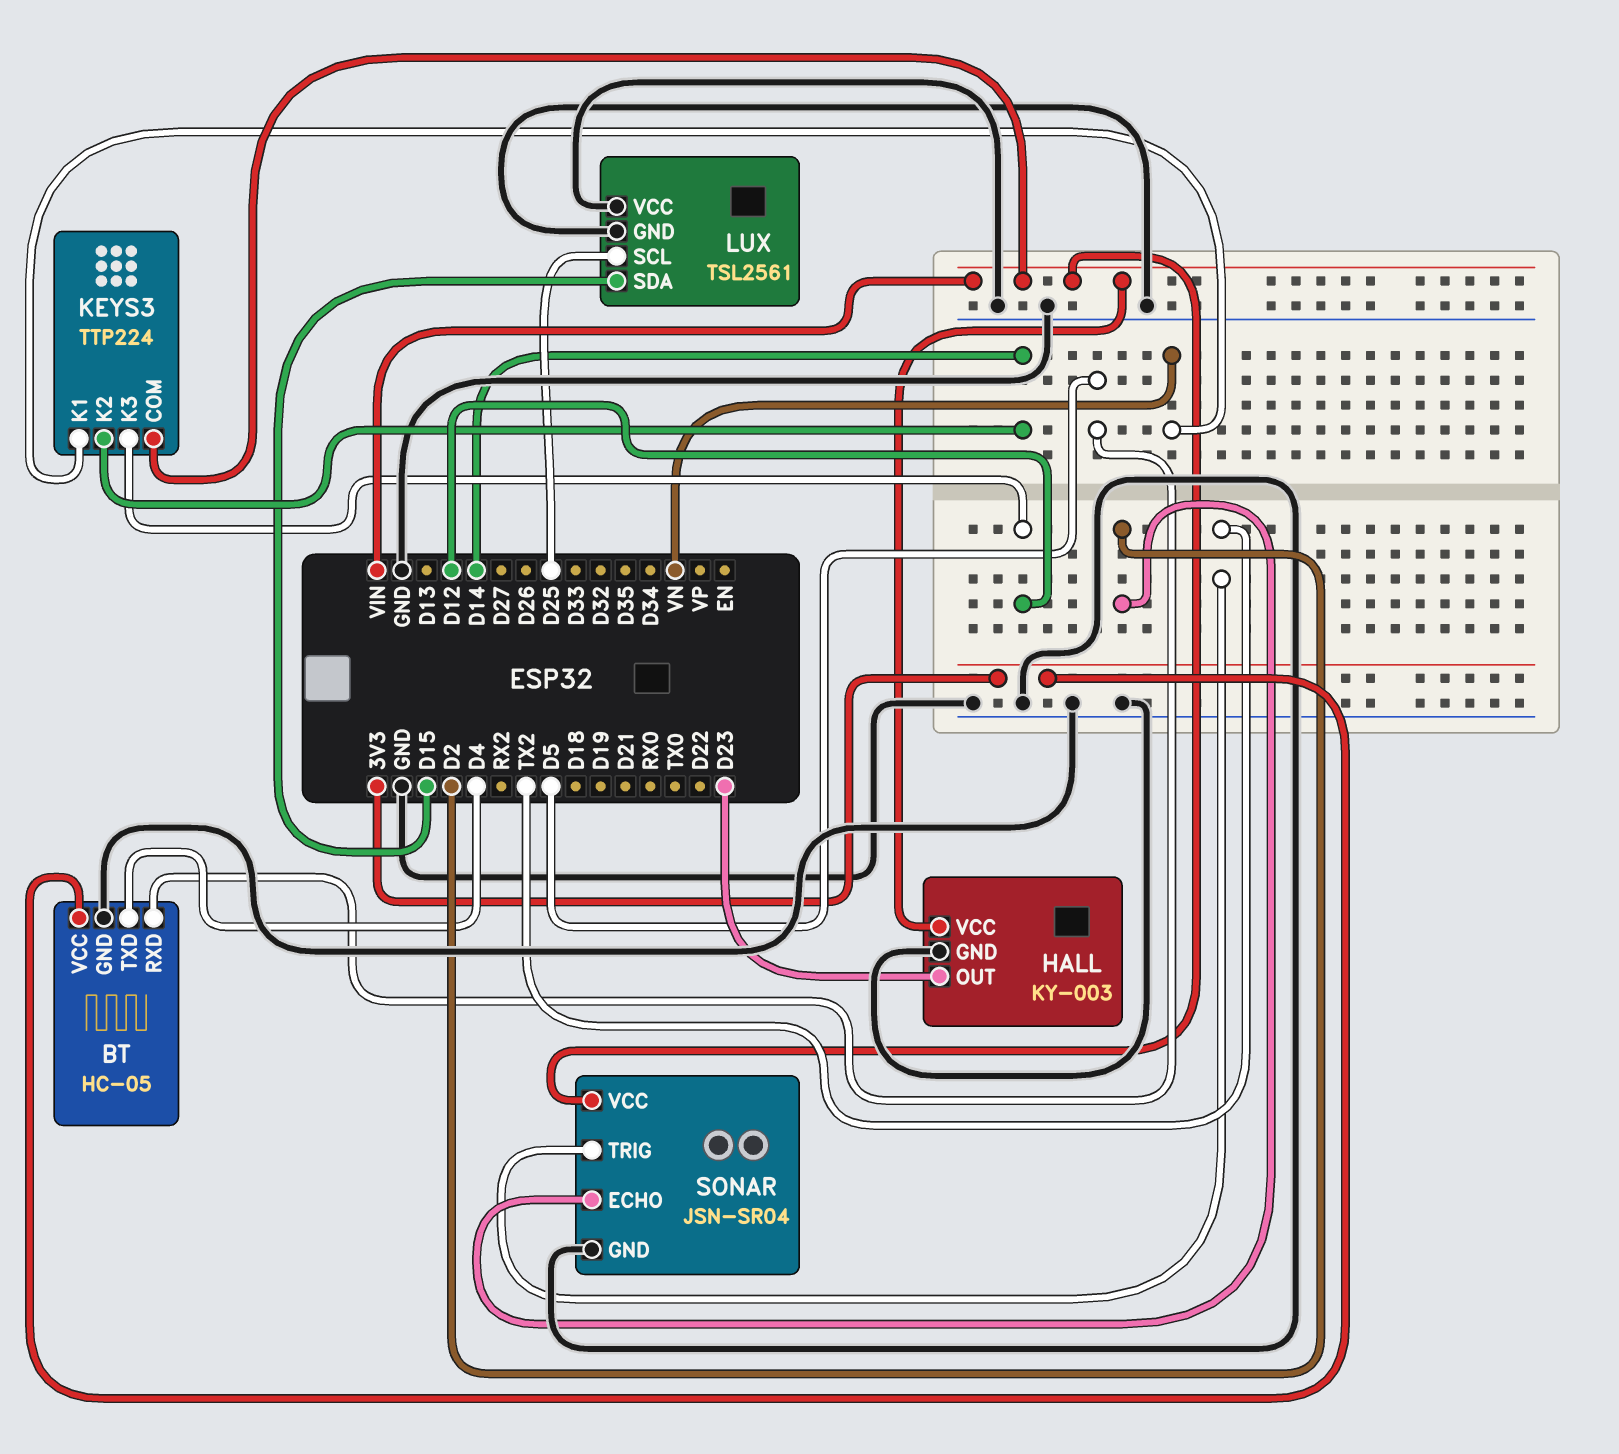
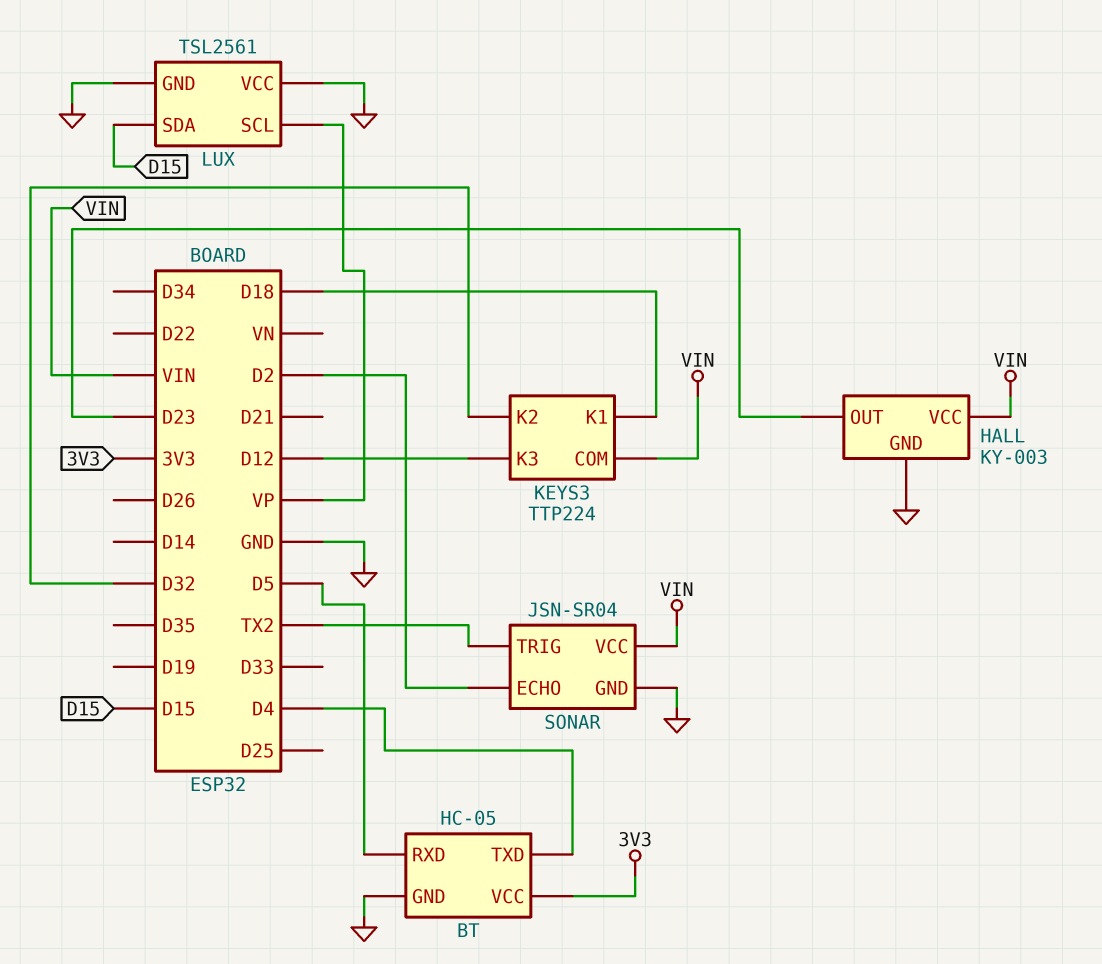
KEYS3 pin K1: VN -> D18
KEYS3 pin K2: D14 -> D32
LUX pin SCL: D25 -> VP

